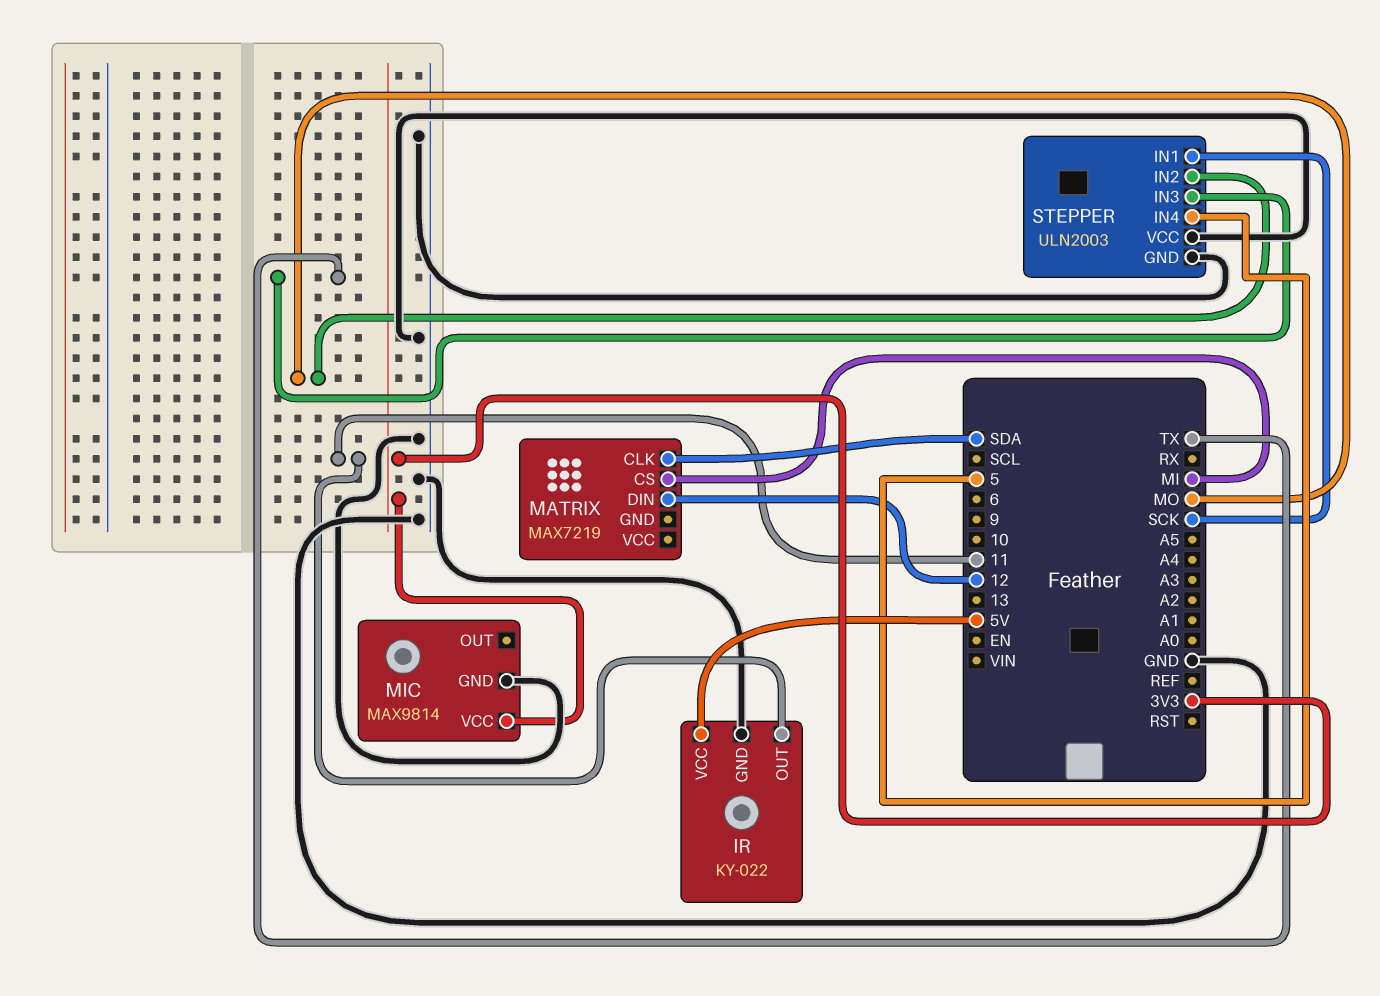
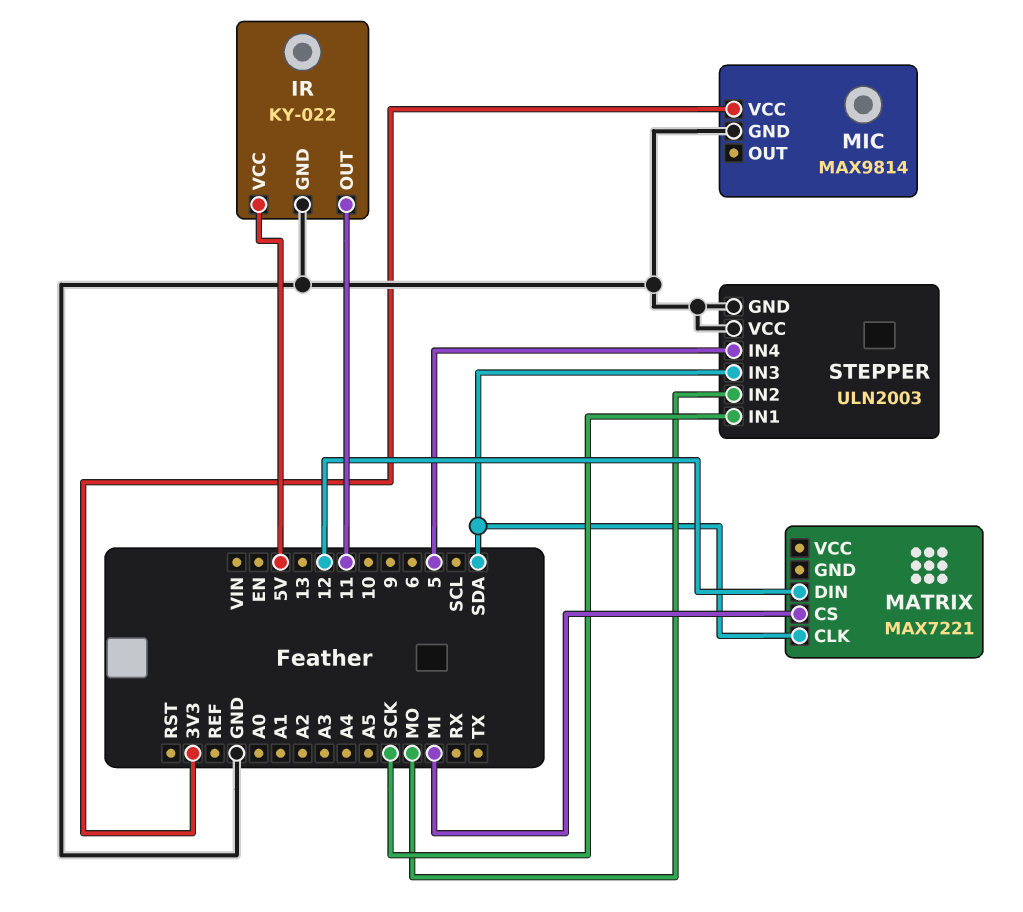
MATRIX: MAX7219 -> MAX7221
STEPPER pin IN3: TX -> SDA

